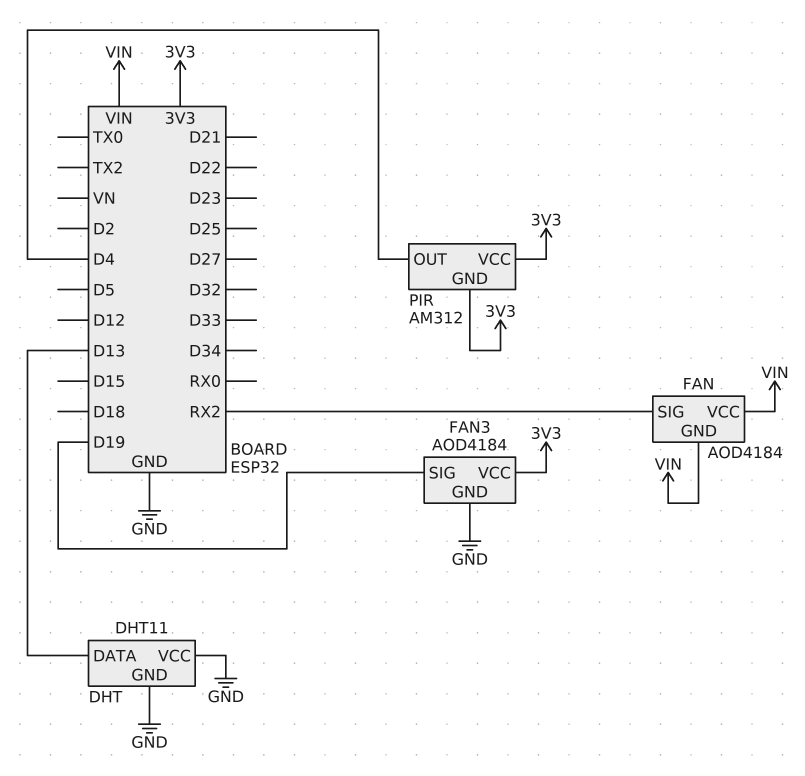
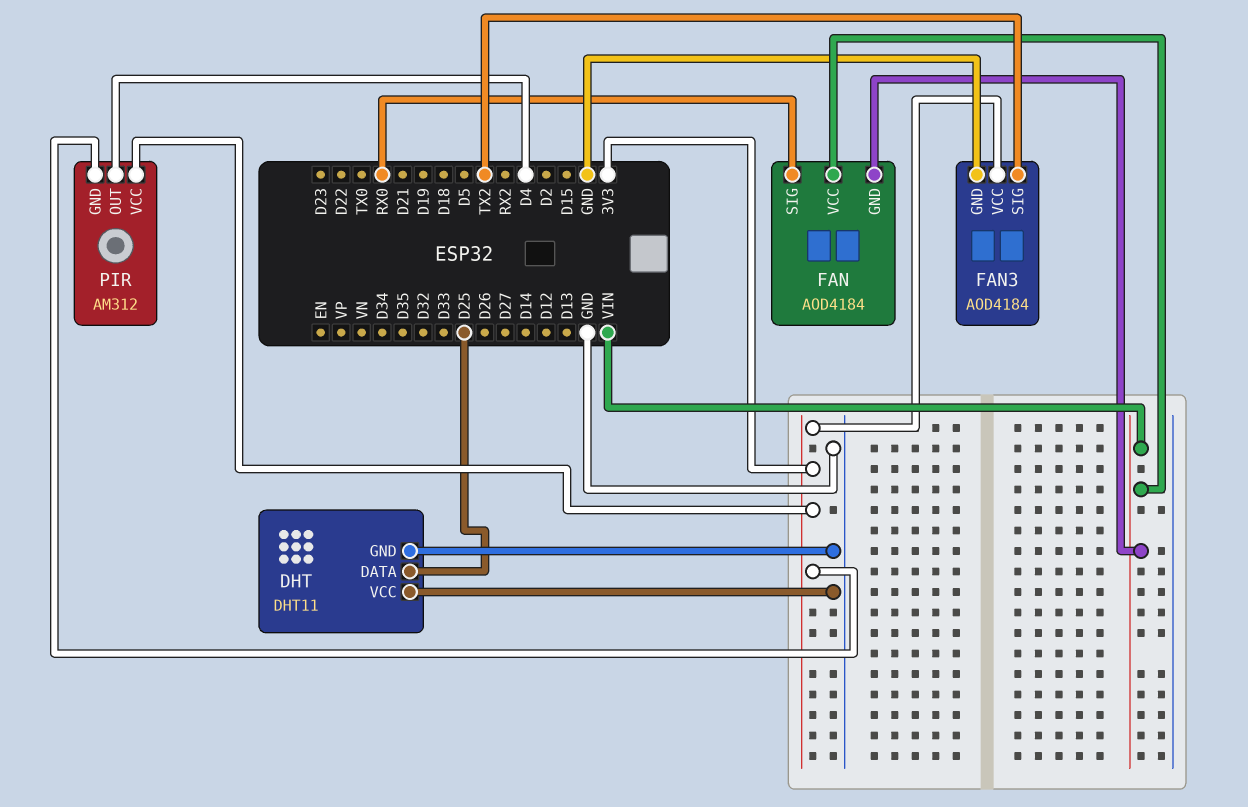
DHT pin DATA: D13 -> D25
FAN pin SIG: RX2 -> RX0
FAN3 pin SIG: D19 -> TX2

